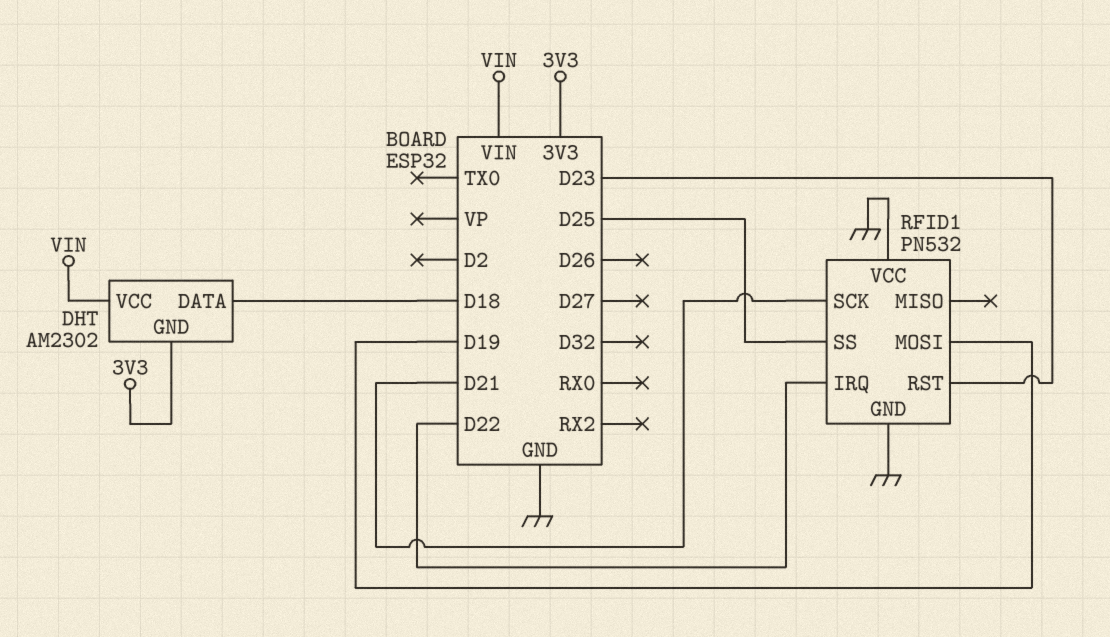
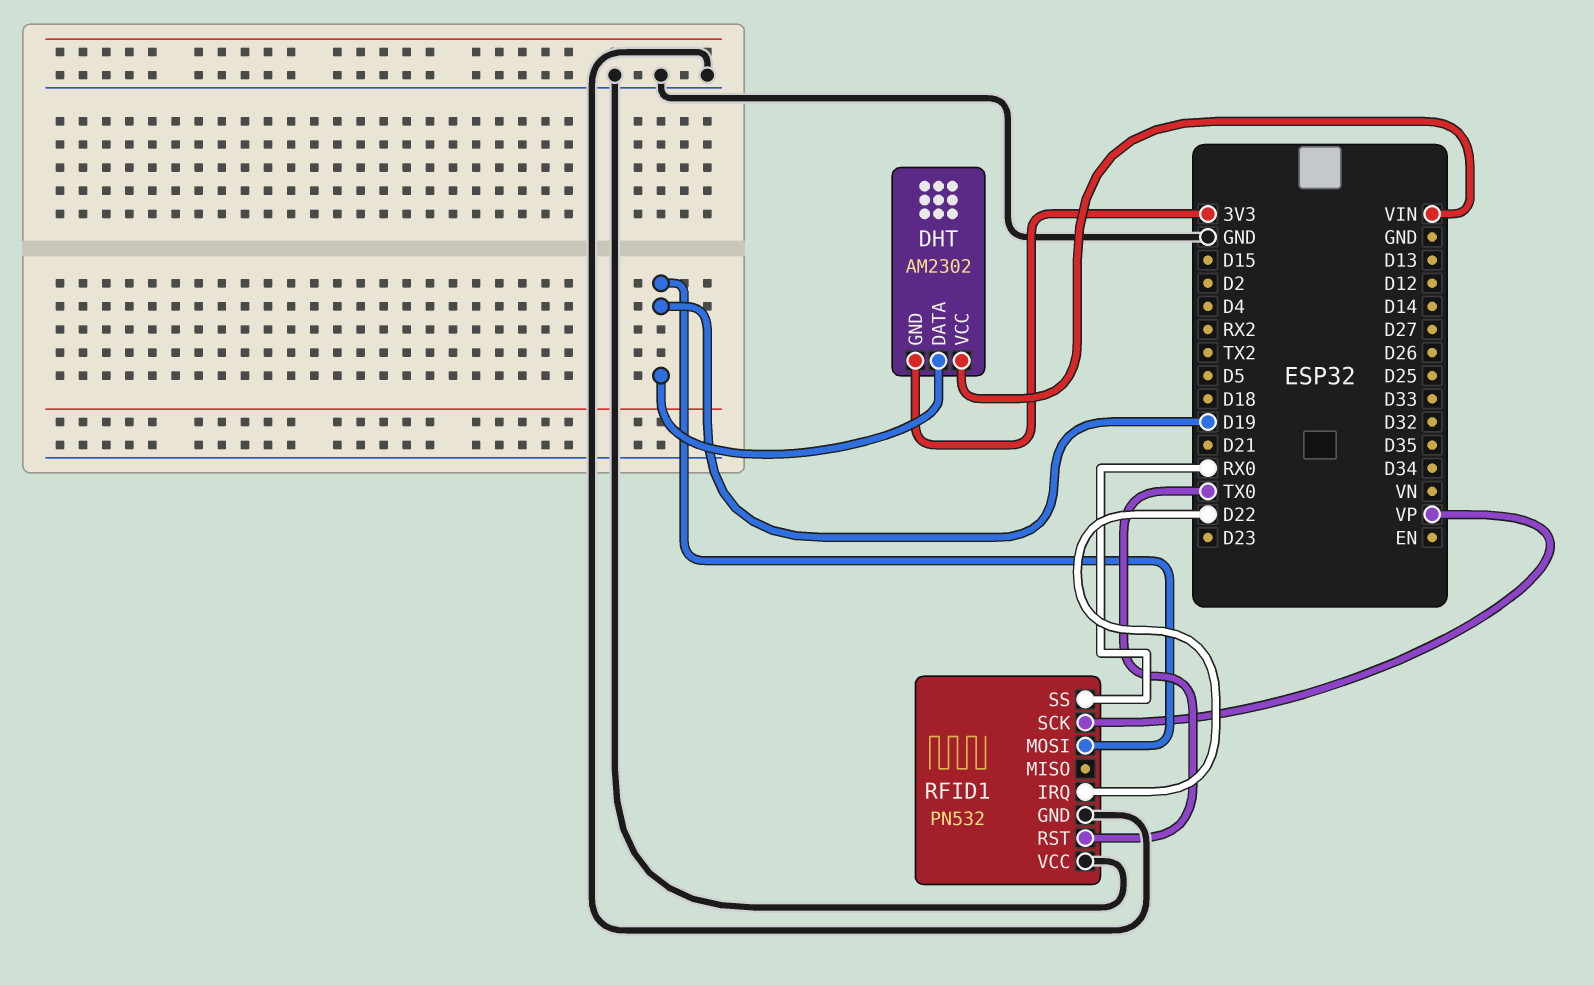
DHT pin DATA: D18 -> D19
RFID1 pin RST: D23 -> TX0
RFID1 pin SCK: D21 -> VP
RFID1 pin SS: D25 -> RX0

